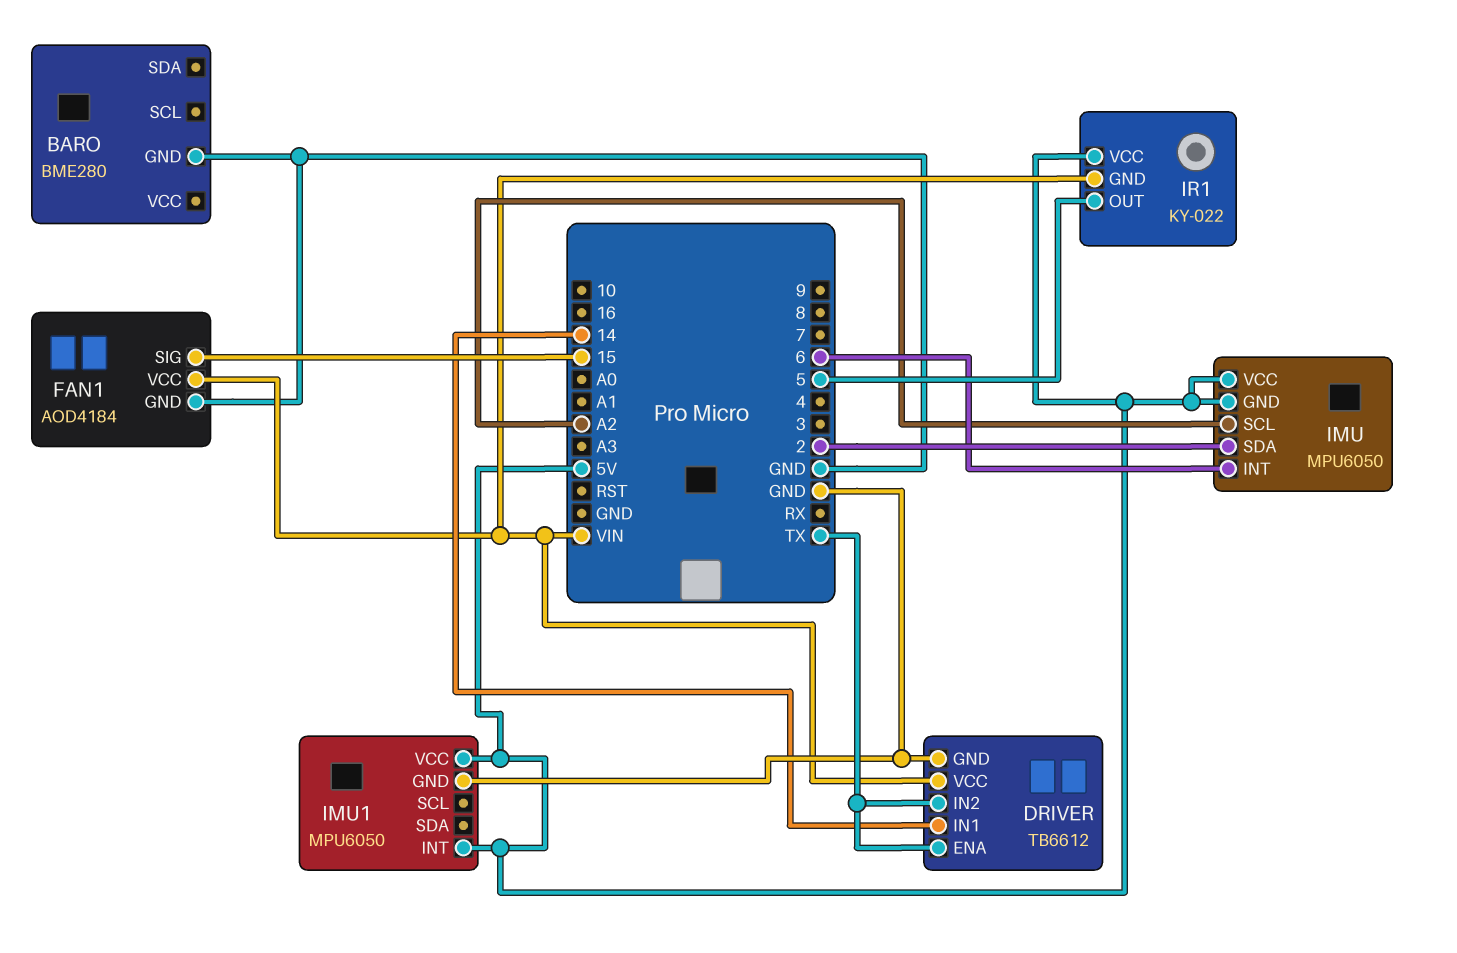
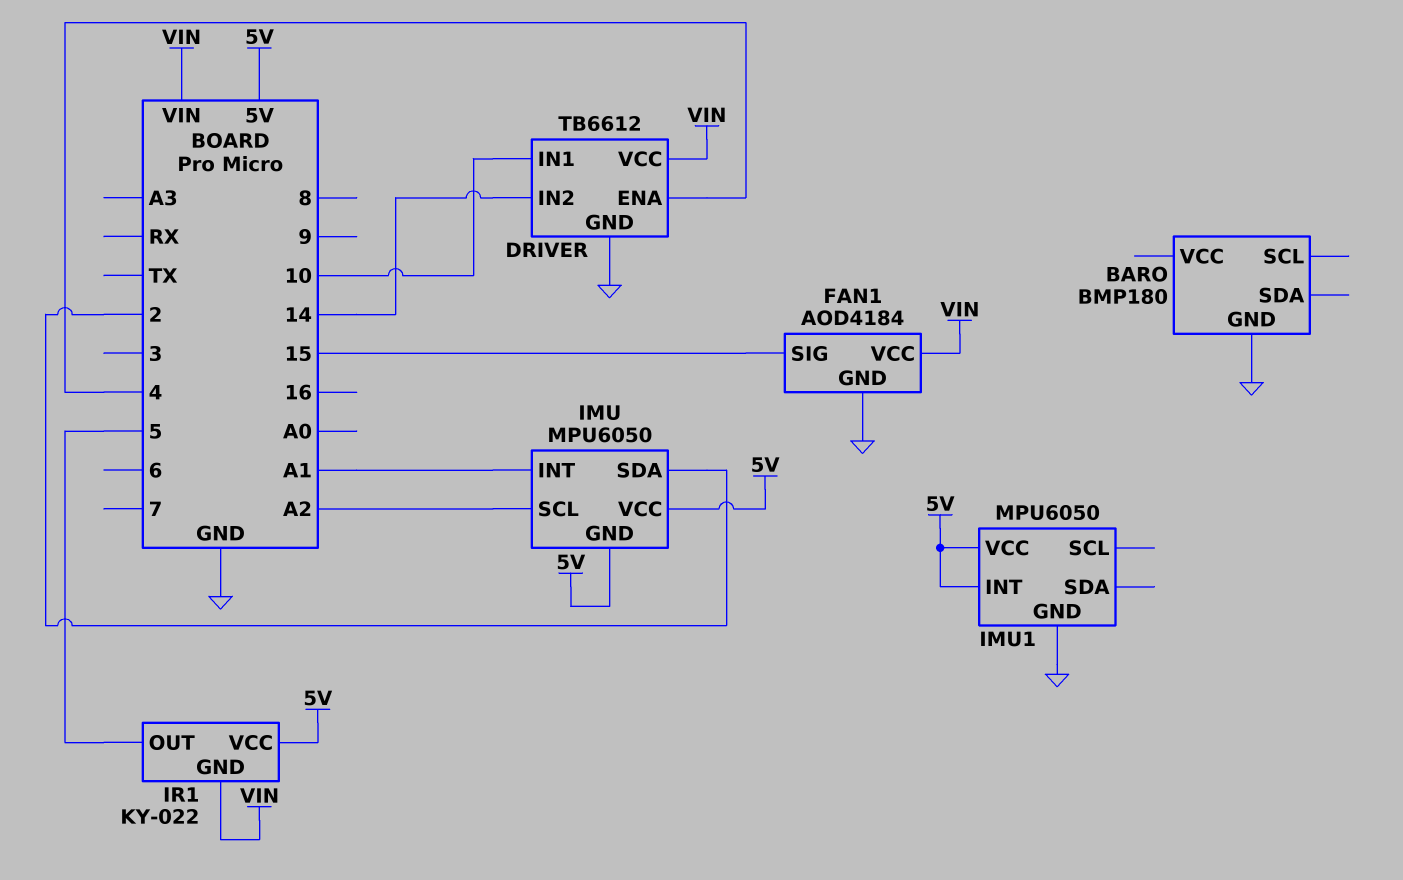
BARO: BME280 -> BMP180
DRIVER pin ENA: TX -> 4
DRIVER pin IN1: 14 -> 10
DRIVER pin IN2: TX -> 14
IMU pin INT: 6 -> A1

